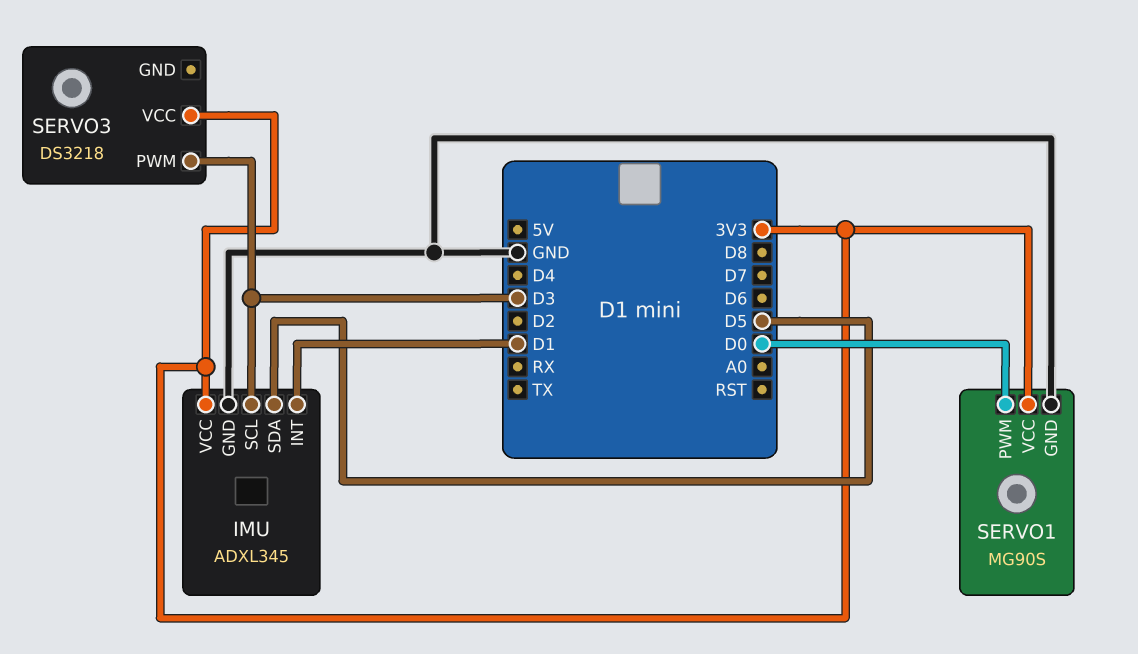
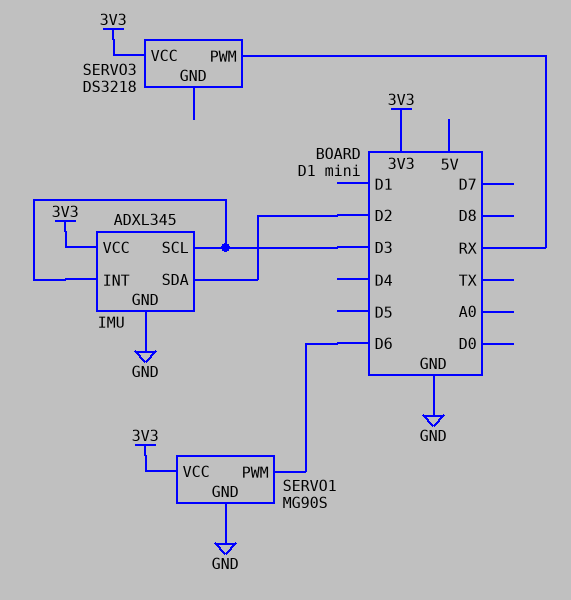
IMU pin INT: D1 -> D3
IMU pin SDA: D5 -> D2
SERVO1 pin PWM: D0 -> D6
SERVO3 pin PWM: D3 -> RX

